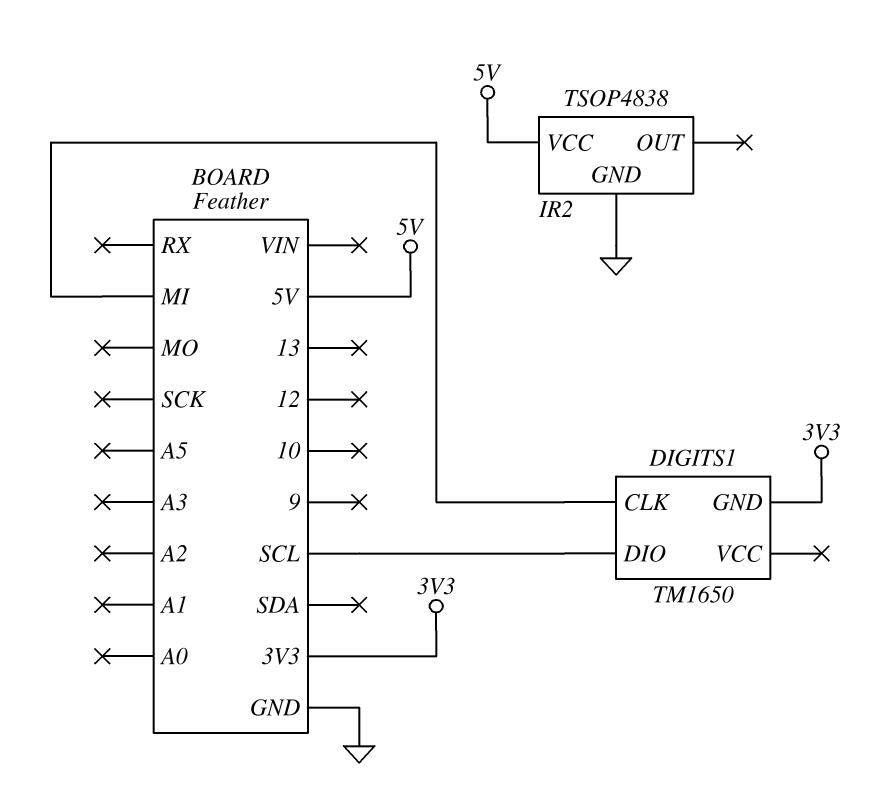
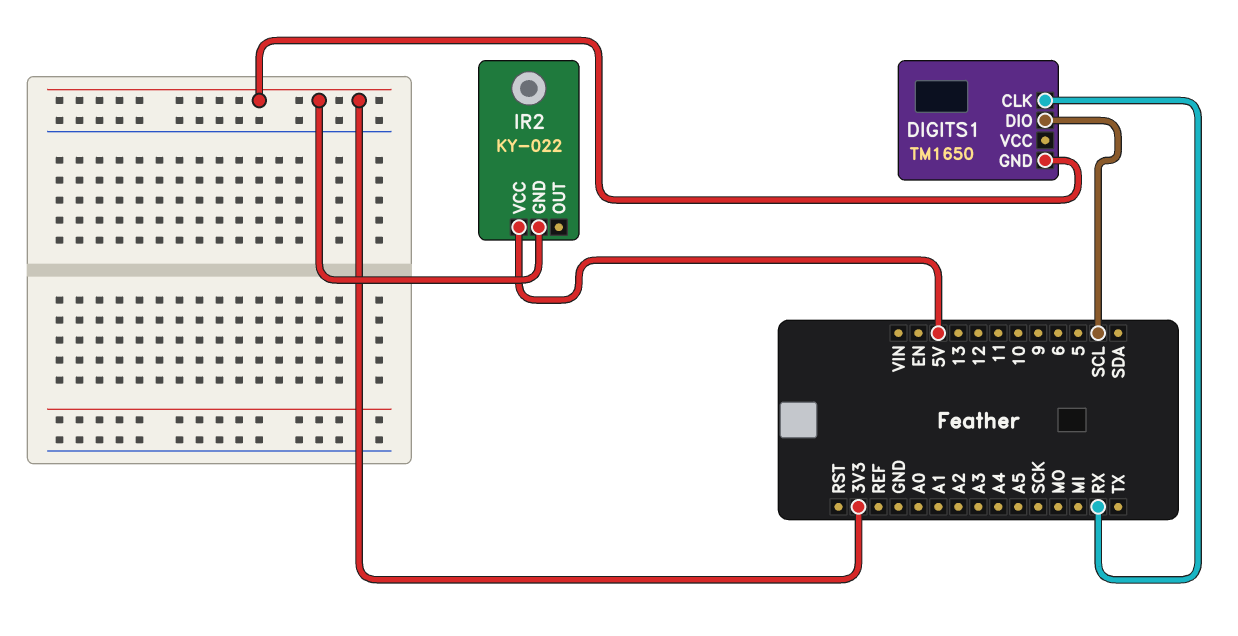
DIGITS1 pin CLK: MI -> RX
IR2: TSOP4838 -> KY-022
IR2 pin GND: GND -> 3V3

